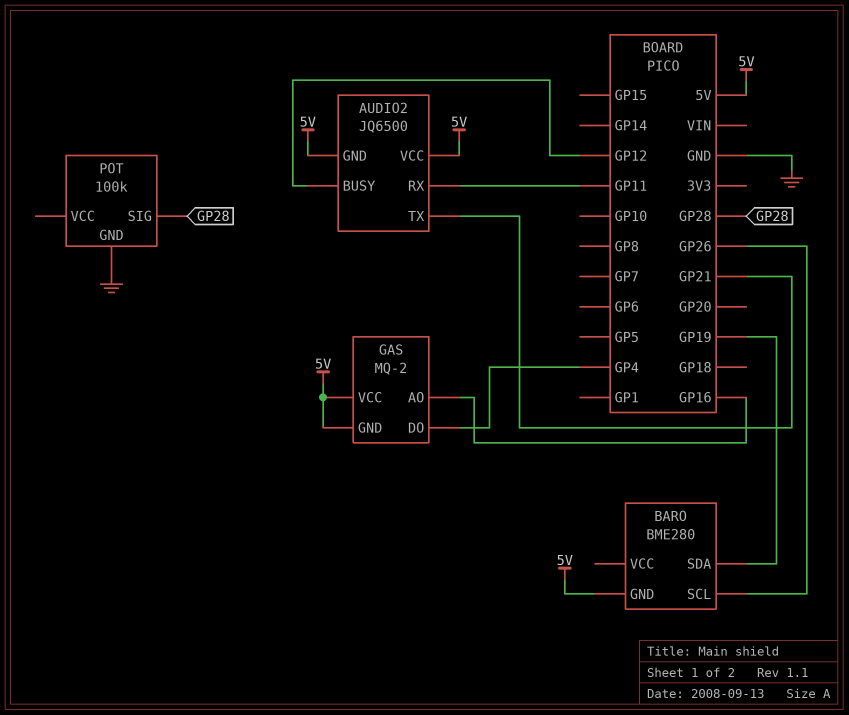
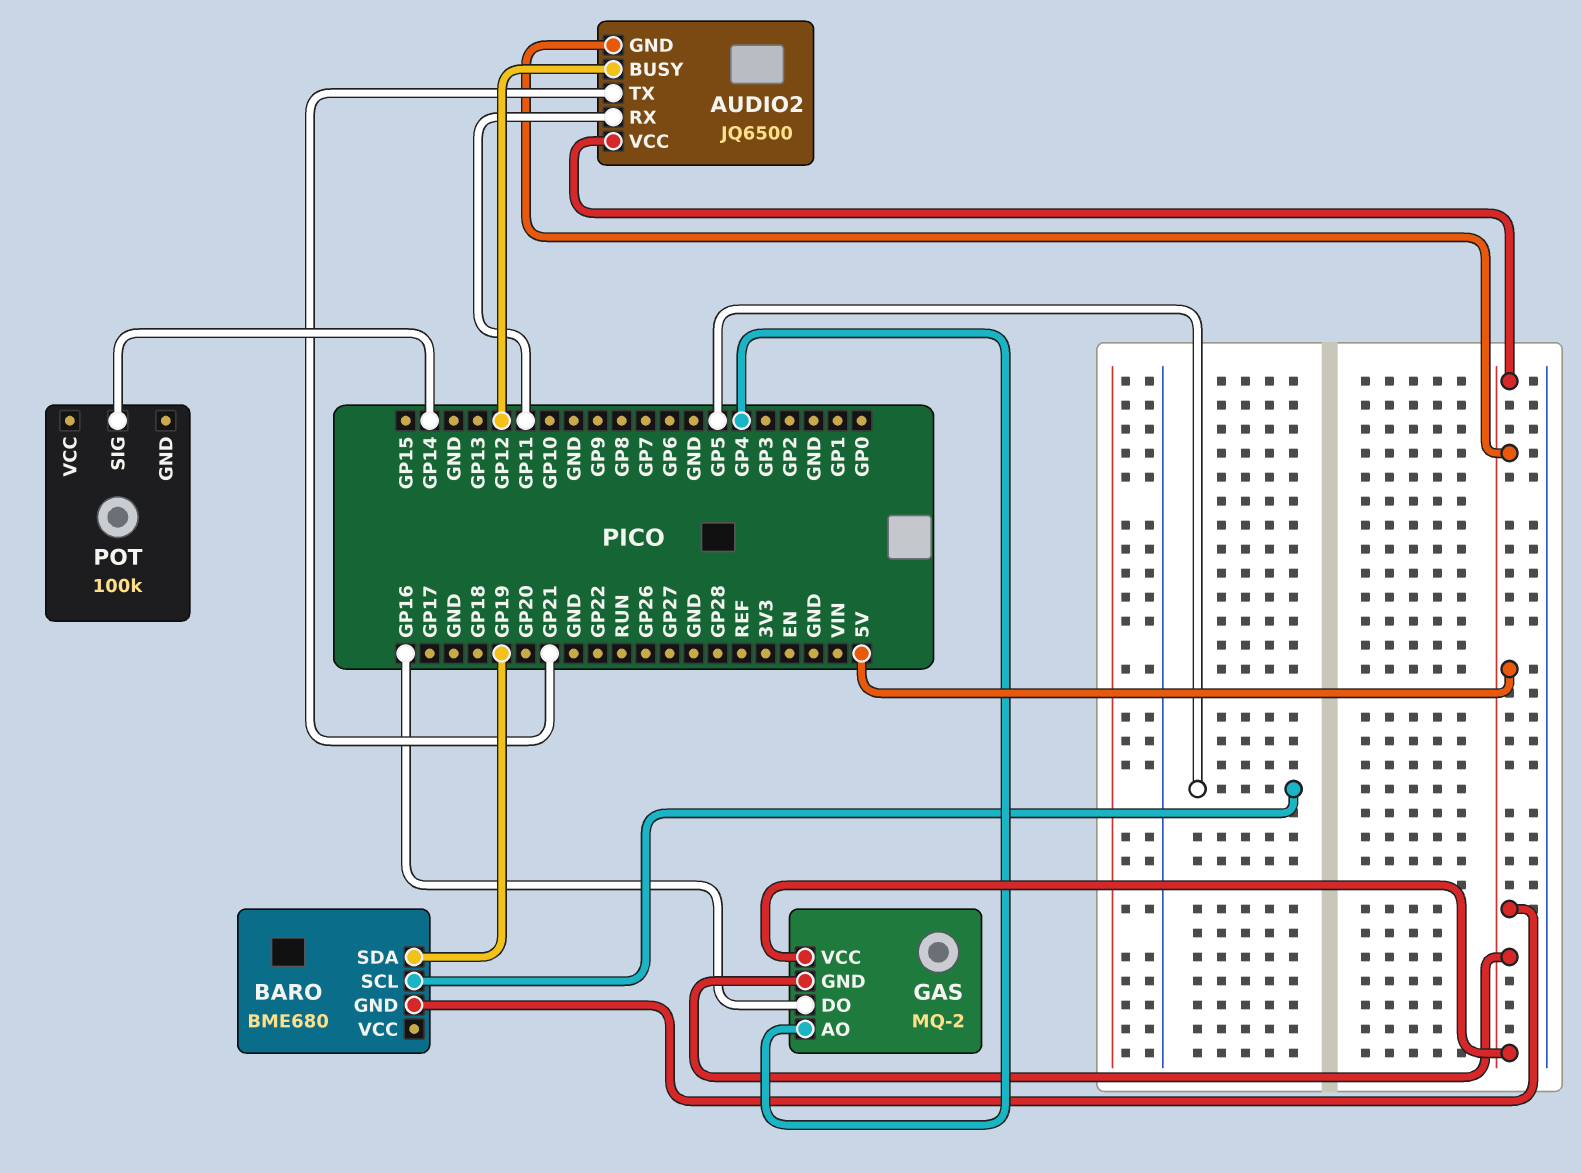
BARO: BME280 -> BME680
BARO pin SCL: GP26 -> GP5
GAS pin AO: GP16 -> GP4
GAS pin DO: GP4 -> GP16
POT pin GND: GND -> none
POT pin SIG: GP28 -> GP14

